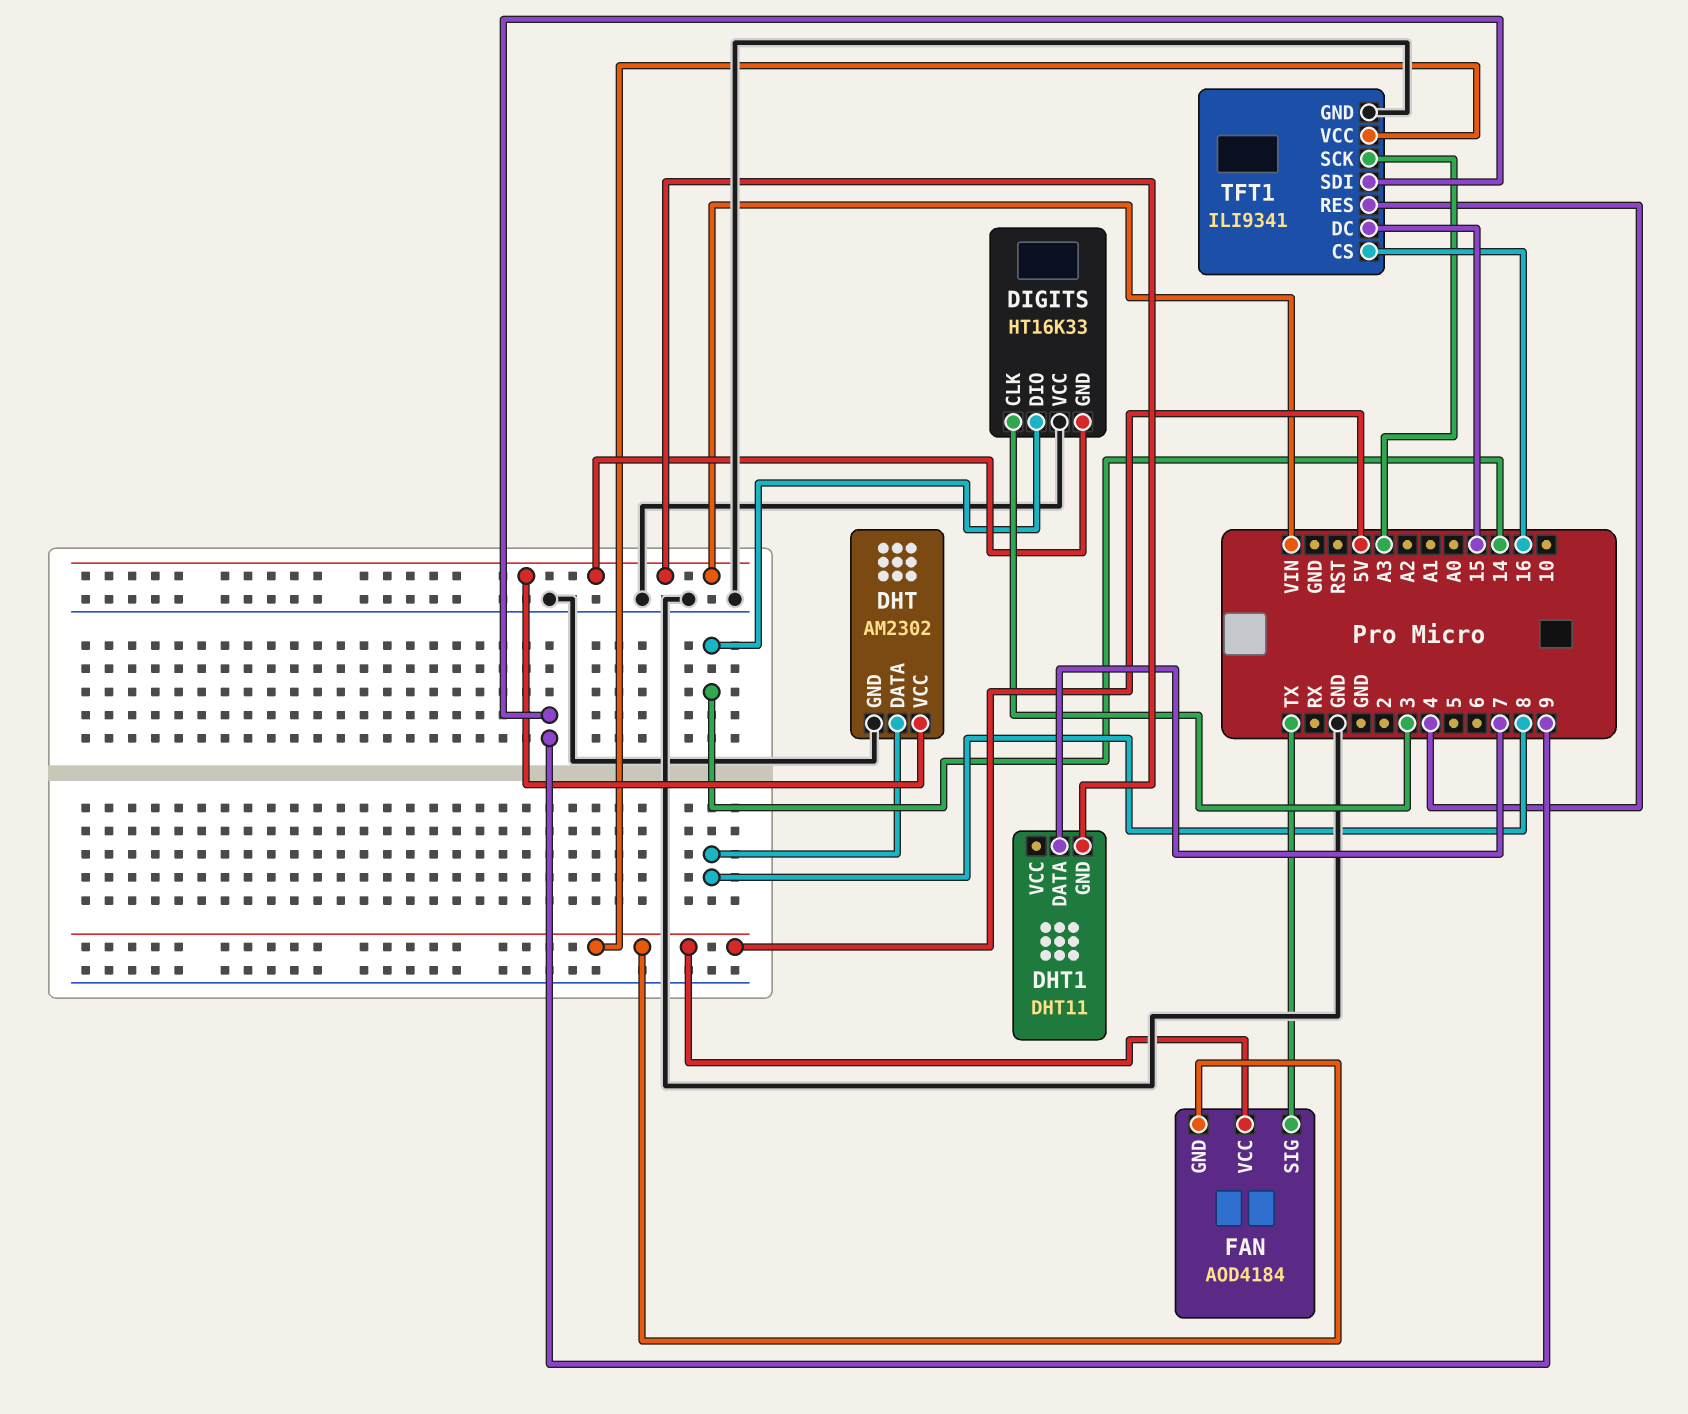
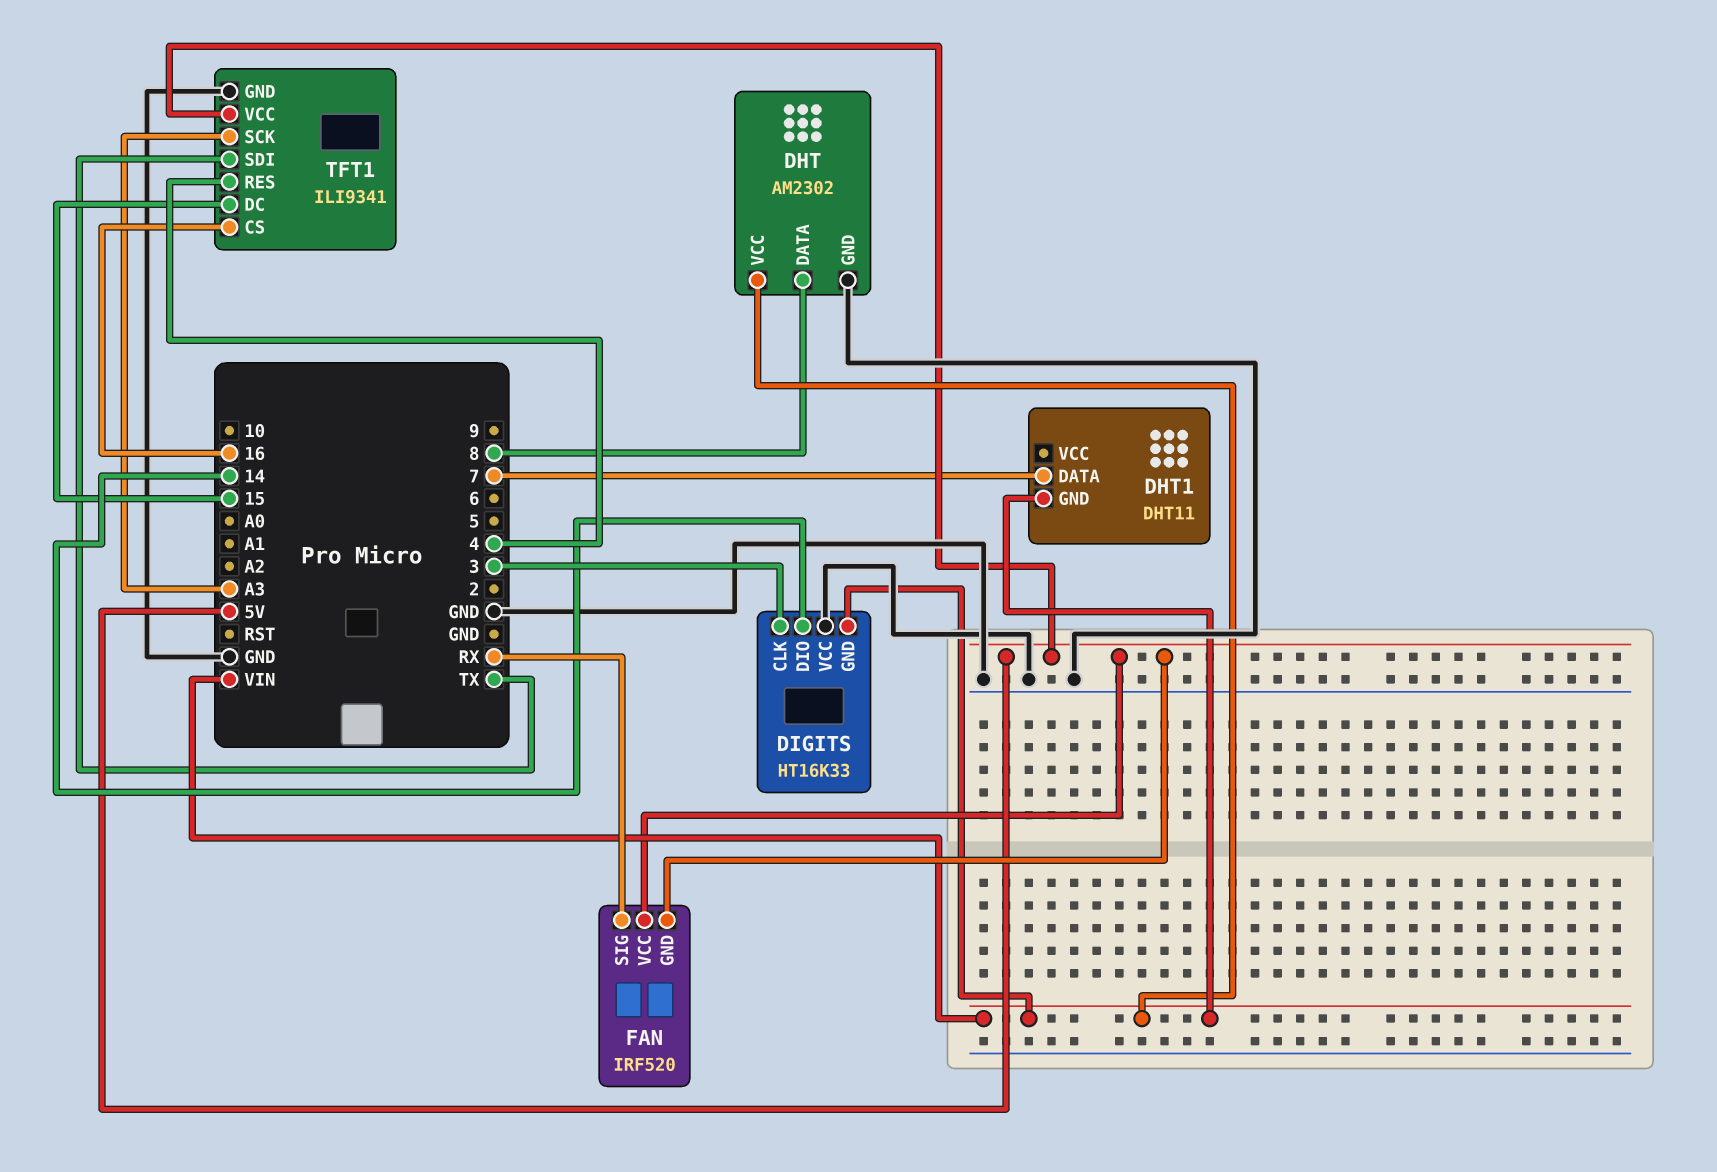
FAN: AOD4184 -> IRF520
FAN pin SIG: TX -> RX
TFT1 pin SDI: 9 -> TX

